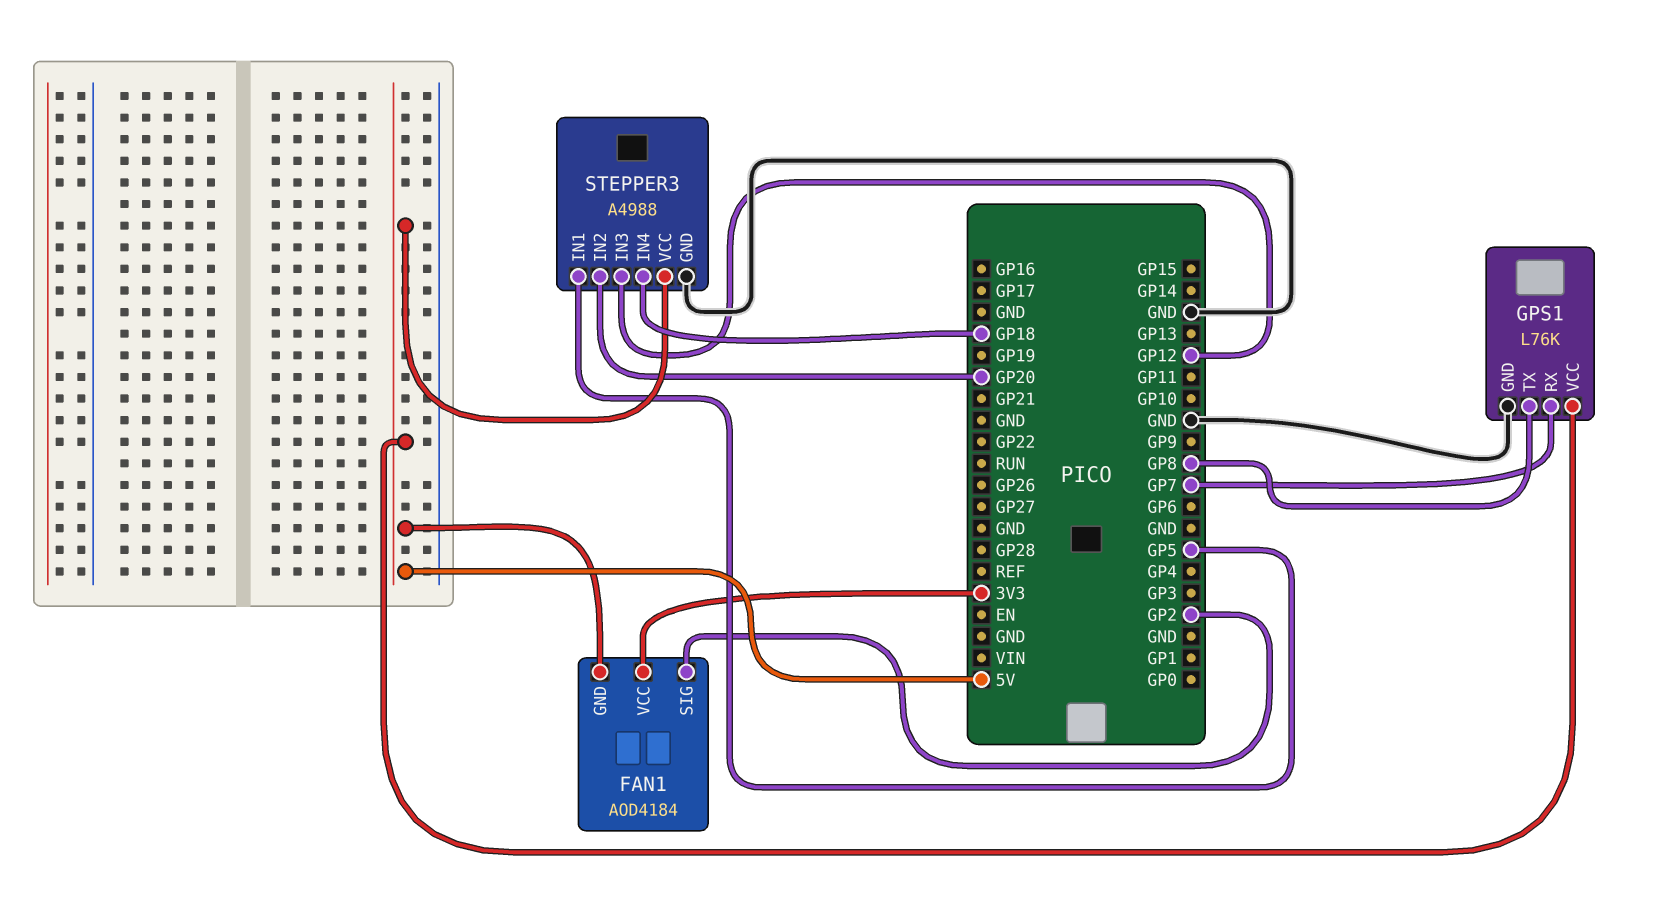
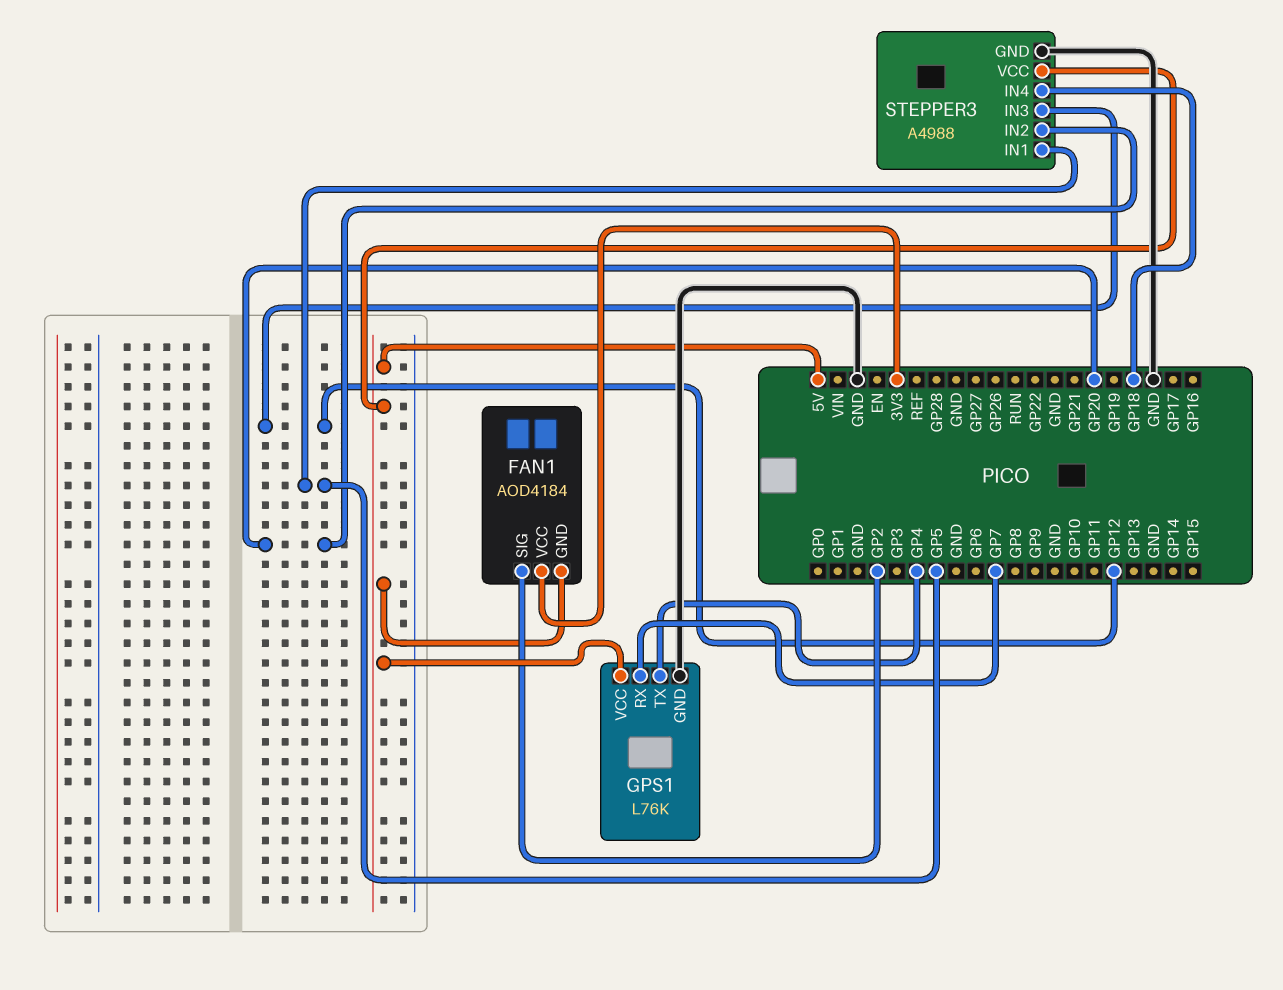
GPS1 pin TX: GP8 -> GP4

